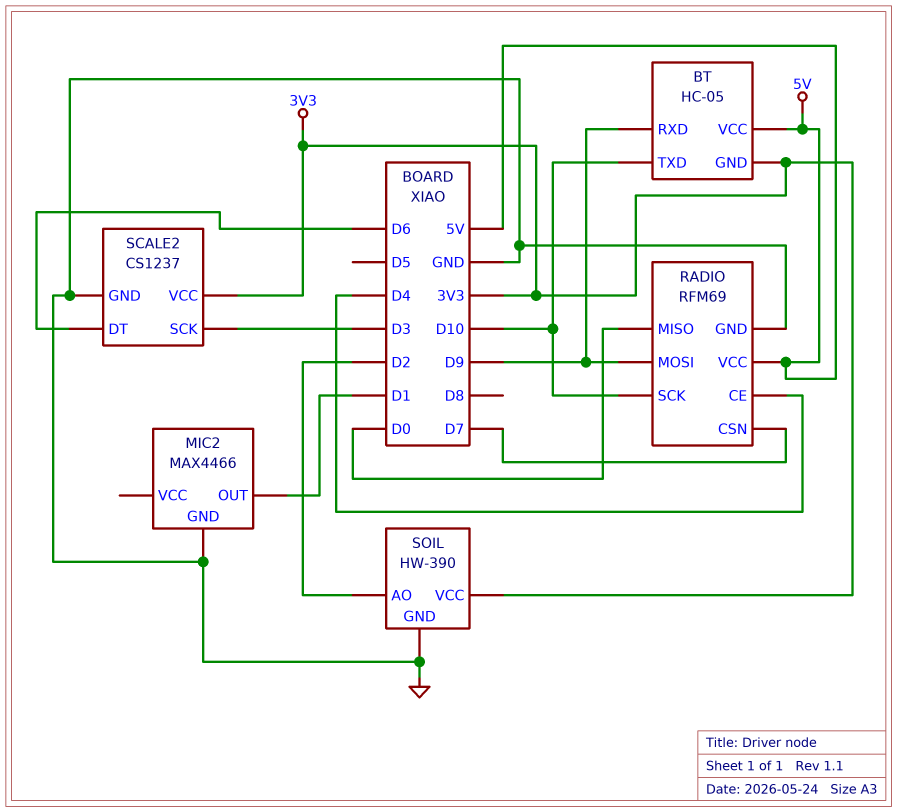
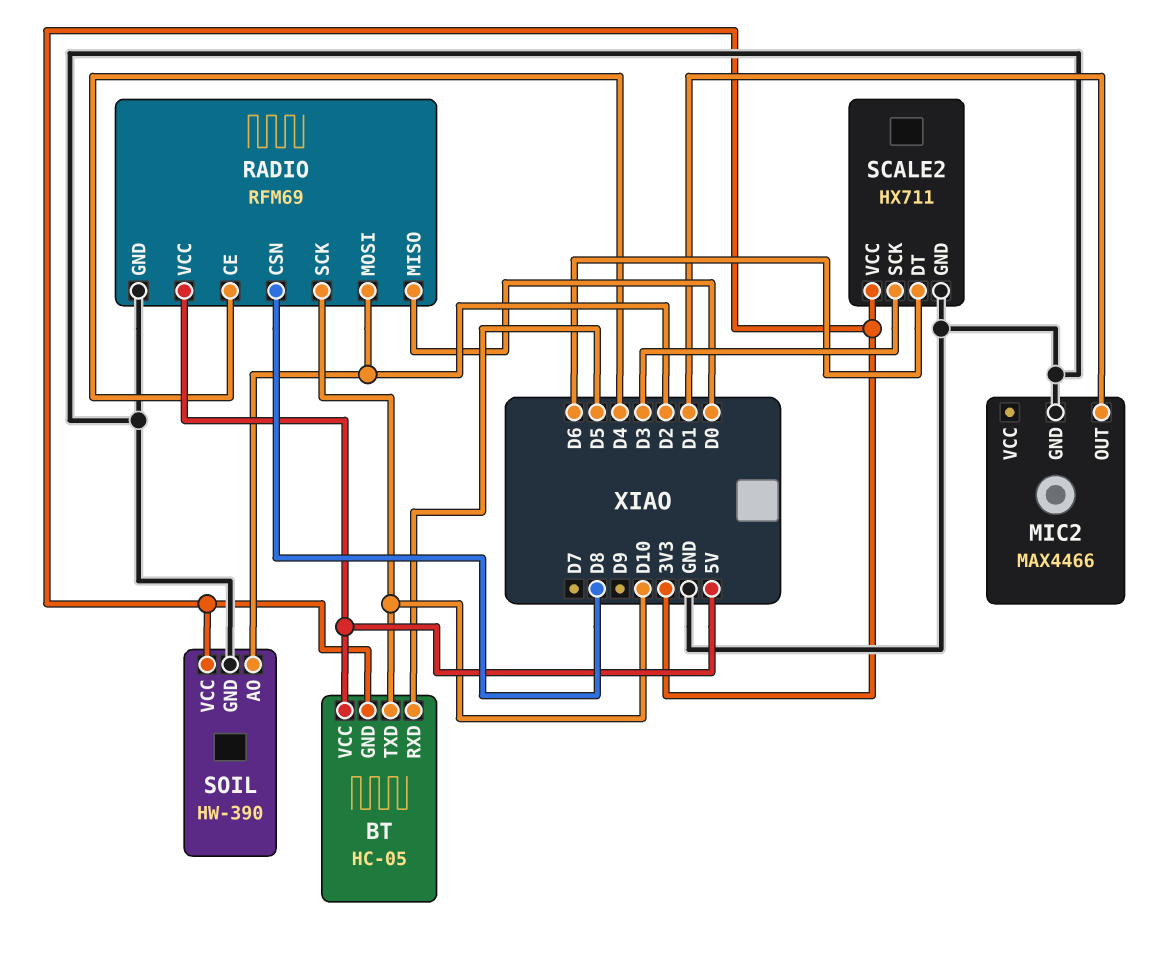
BT pin RXD: D9 -> D5
RADIO pin CSN: D7 -> D8
RADIO pin MOSI: D9 -> D2
SCALE2: CS1237 -> HX711

